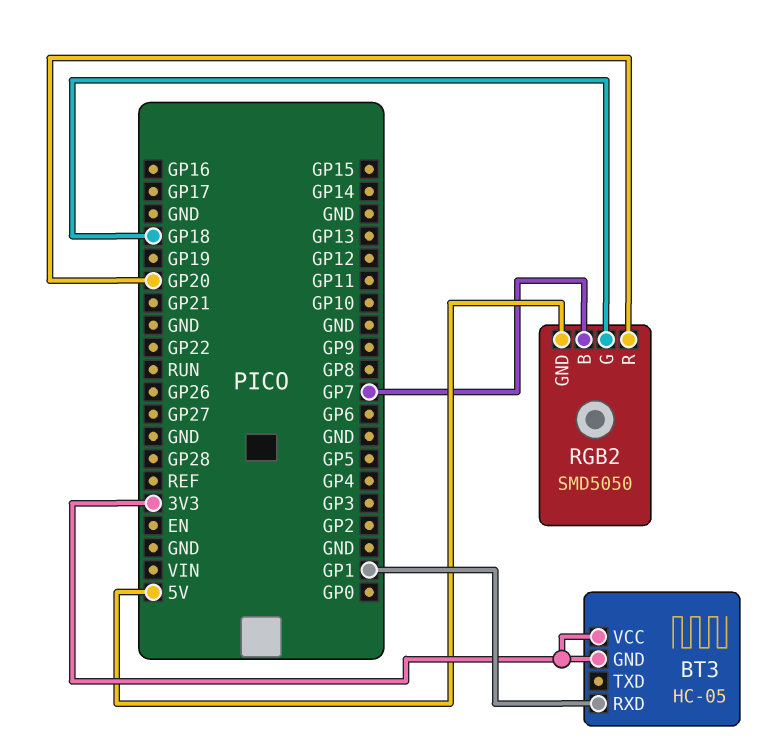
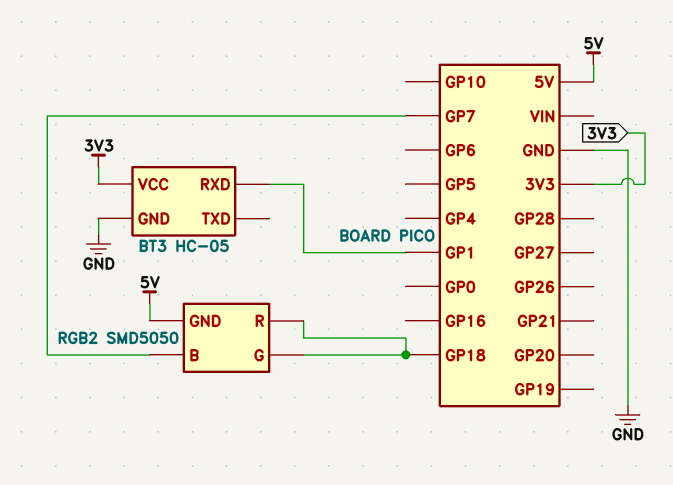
BT3 pin GND: 3V3 -> GND
RGB2 pin R: GP20 -> GP18

